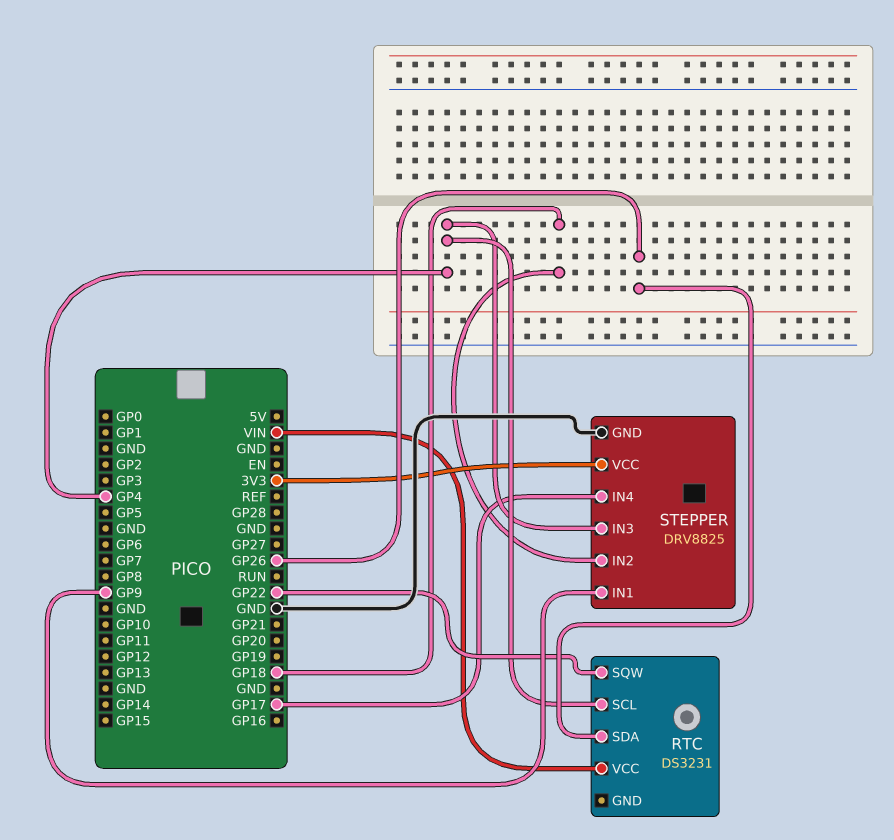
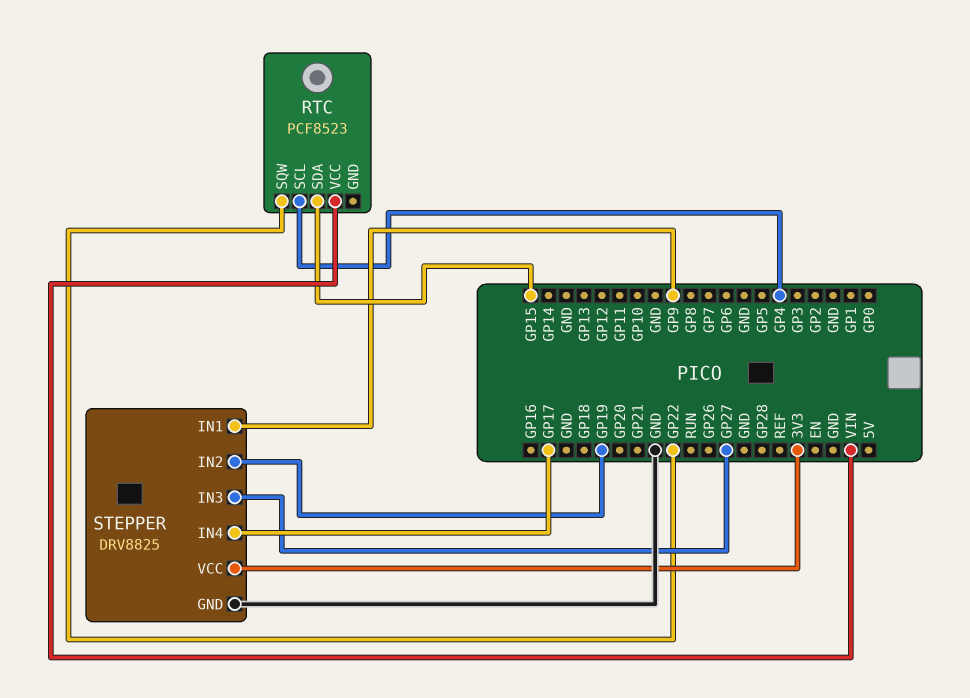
RTC: DS3231 -> PCF8523
RTC pin SDA: GP26 -> GP15
STEPPER pin IN2: GP18 -> GP19
STEPPER pin IN3: GP4 -> GP27

